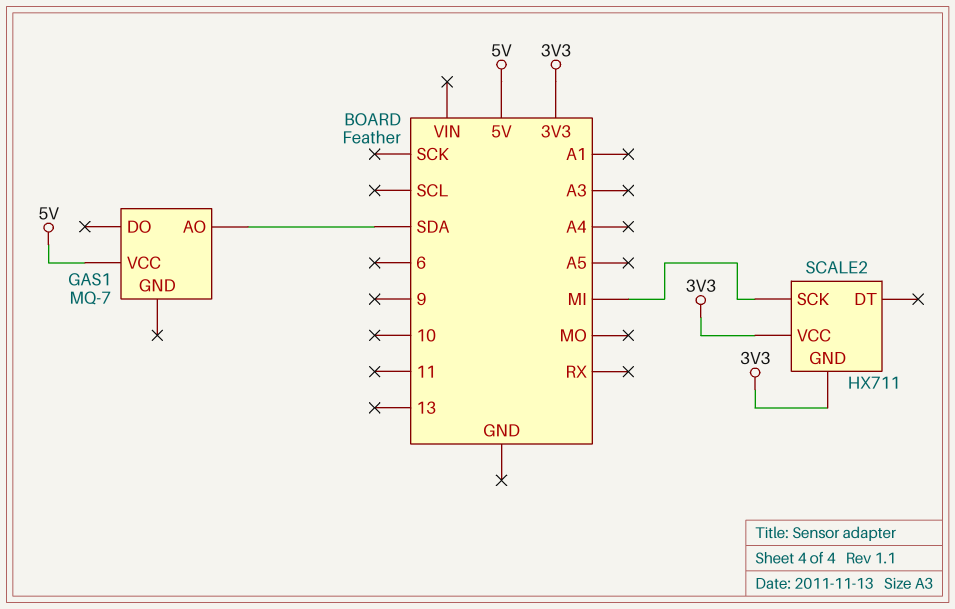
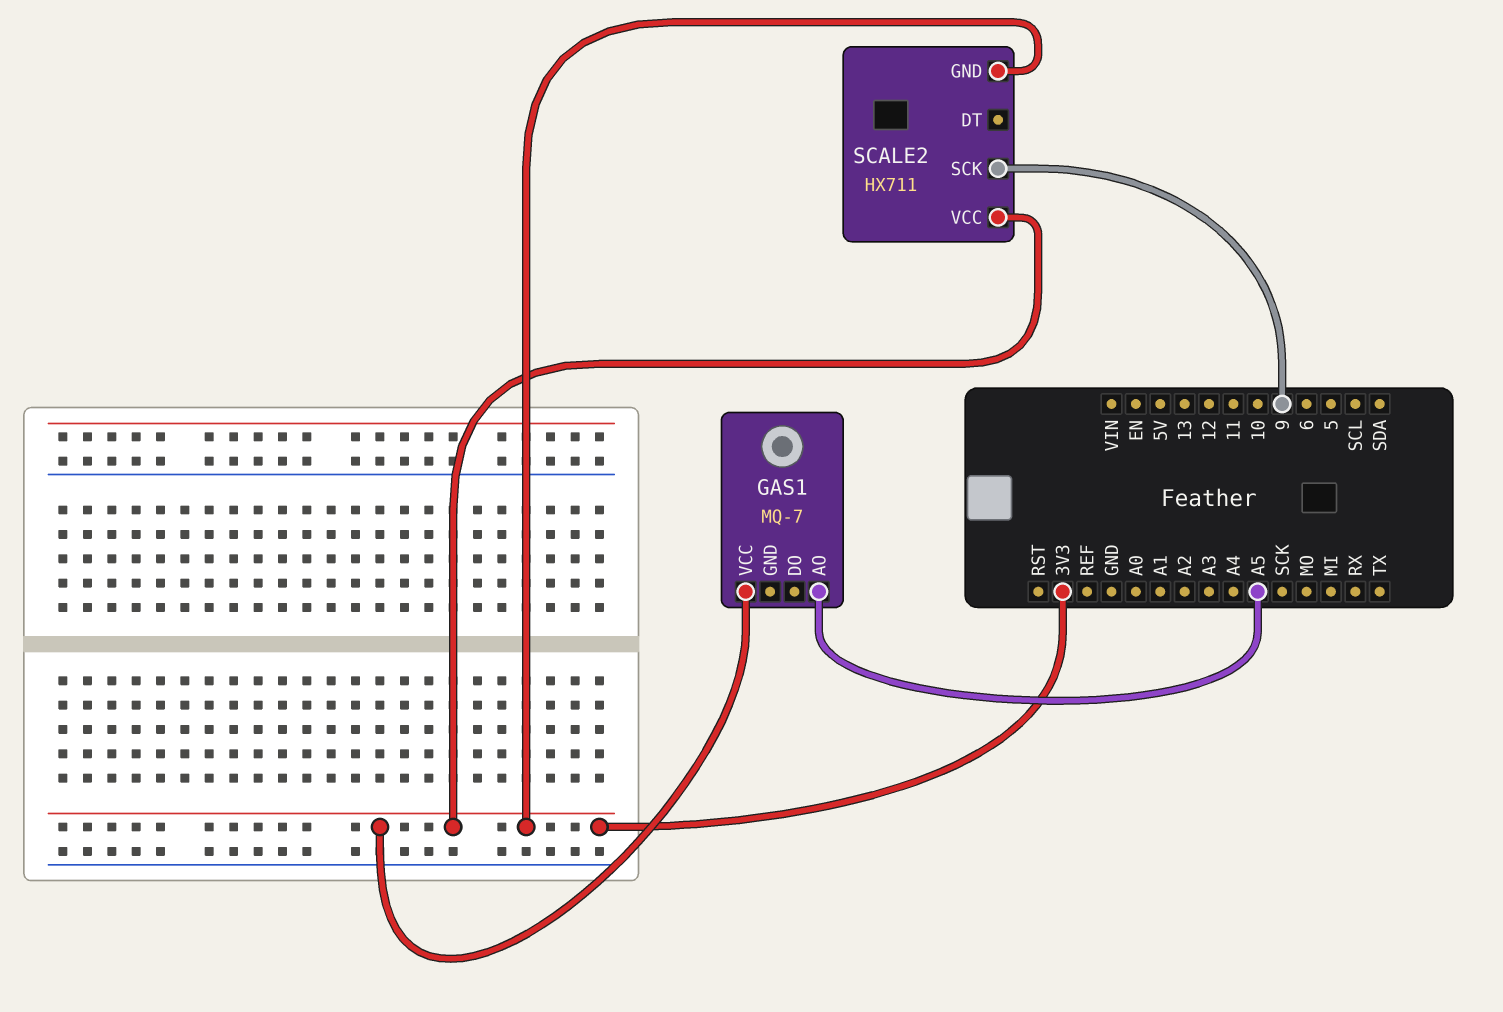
GAS1 pin AO: SDA -> A5
GAS1 pin VCC: 5V -> 3V3
SCALE2 pin SCK: MI -> 9

